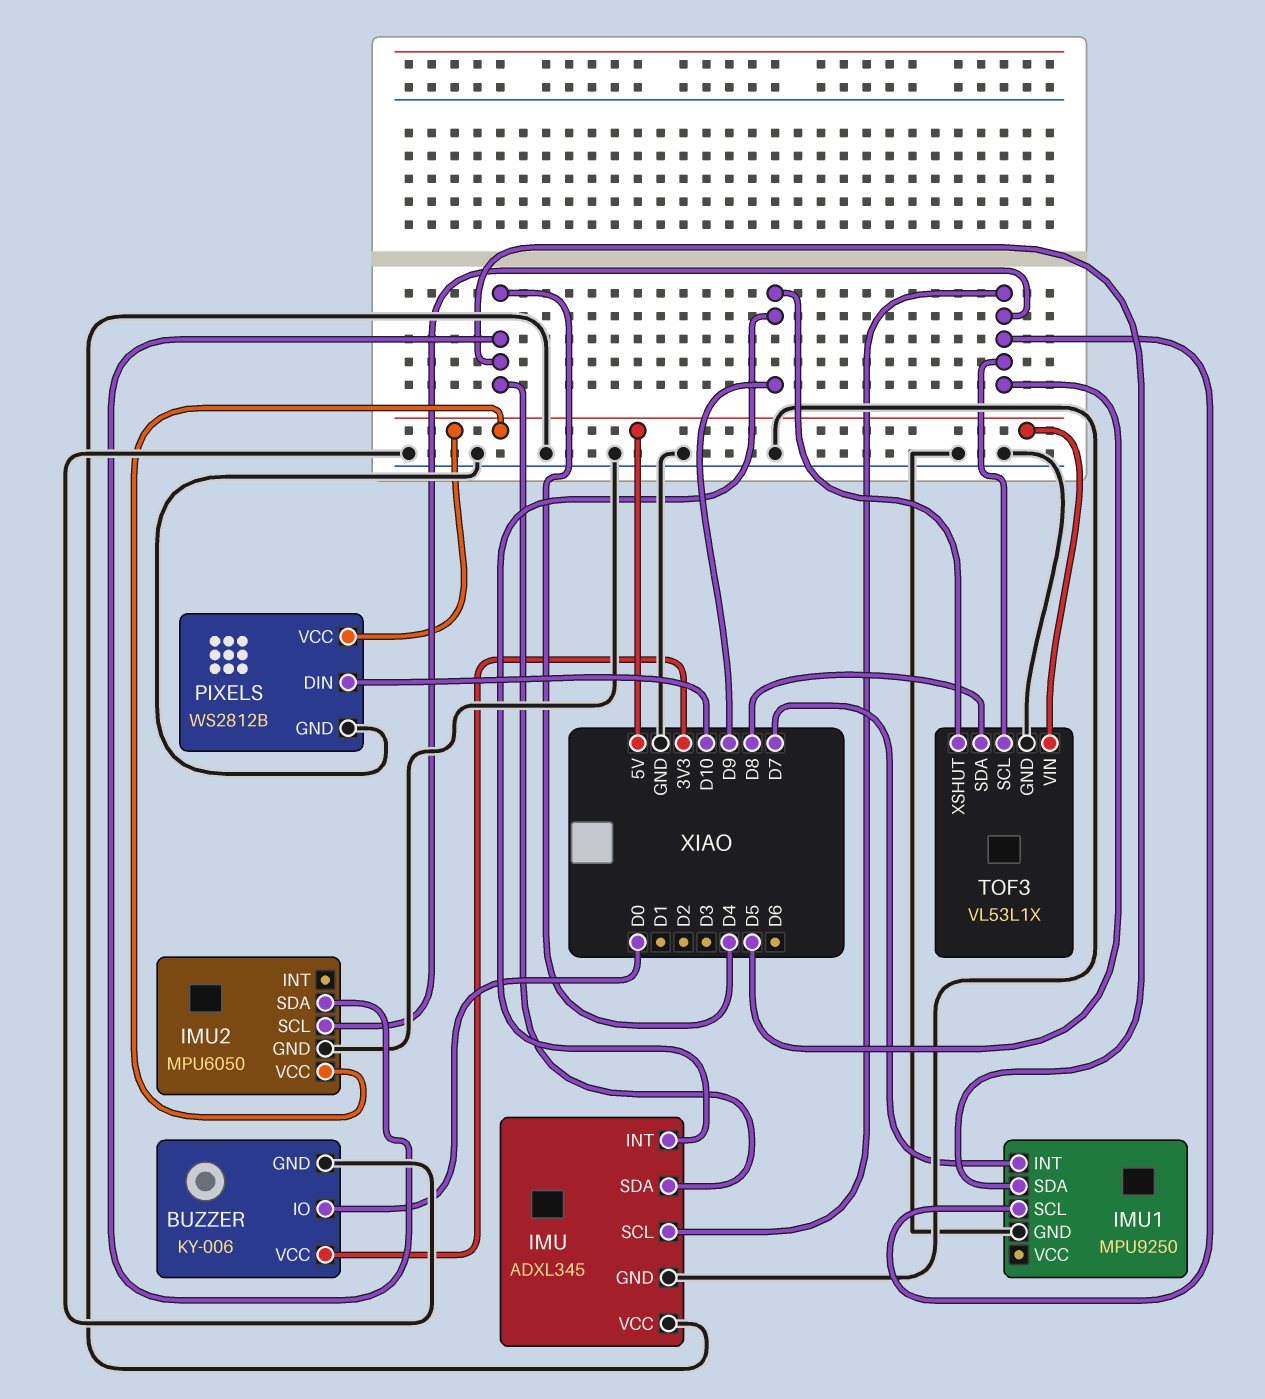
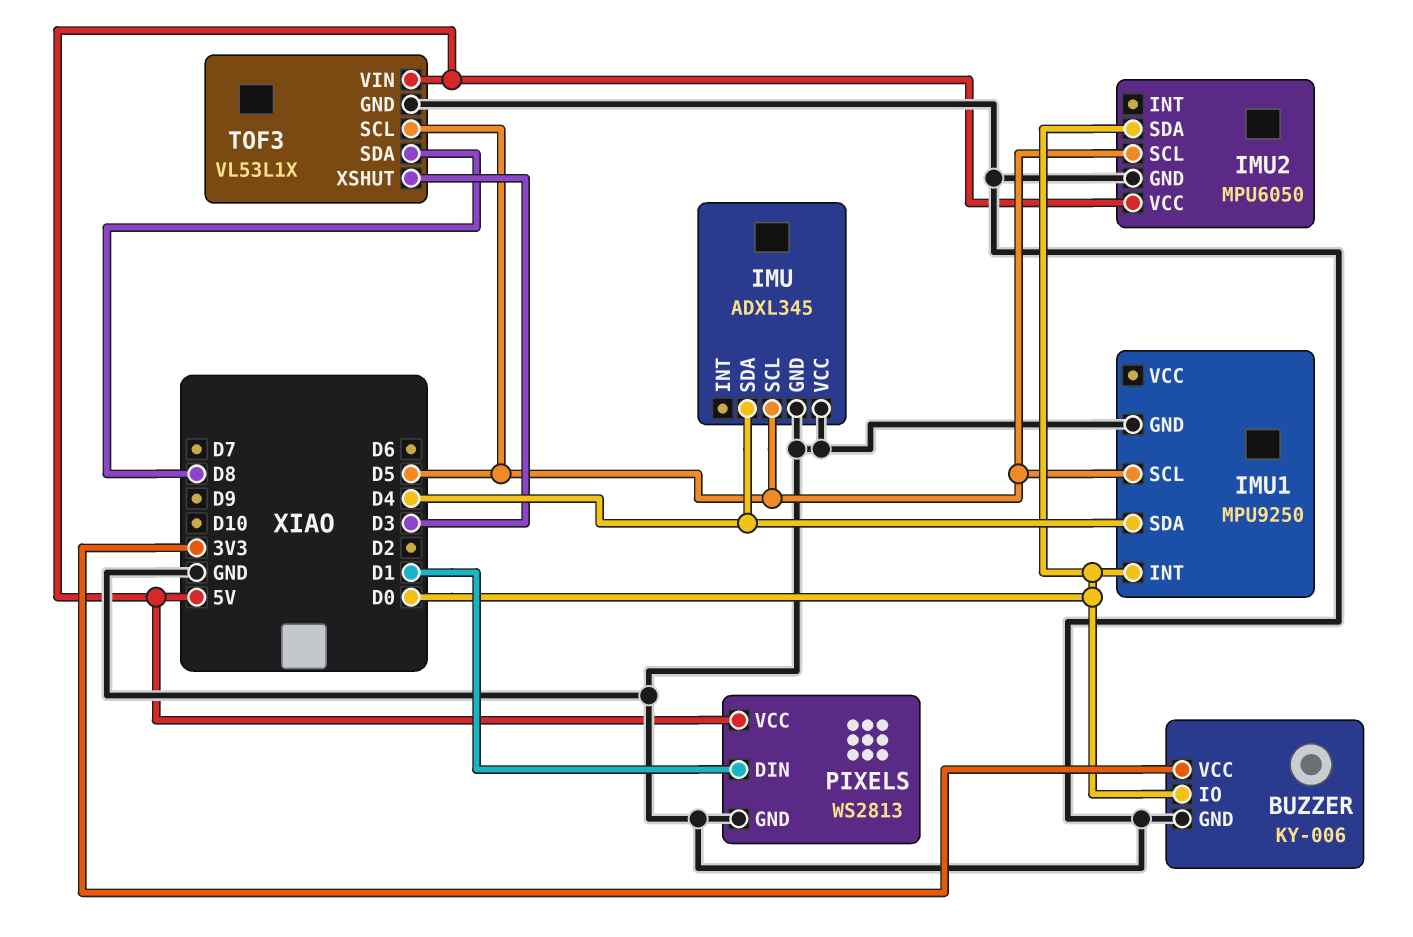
IMU pin INT: D9 -> none
IMU1 pin INT: D7 -> D0
IMU2 pin SDA: D4 -> D0
PIXELS: WS2812B -> WS2813
PIXELS pin DIN: D10 -> D1
TOF3 pin XSHUT: D9 -> D3

